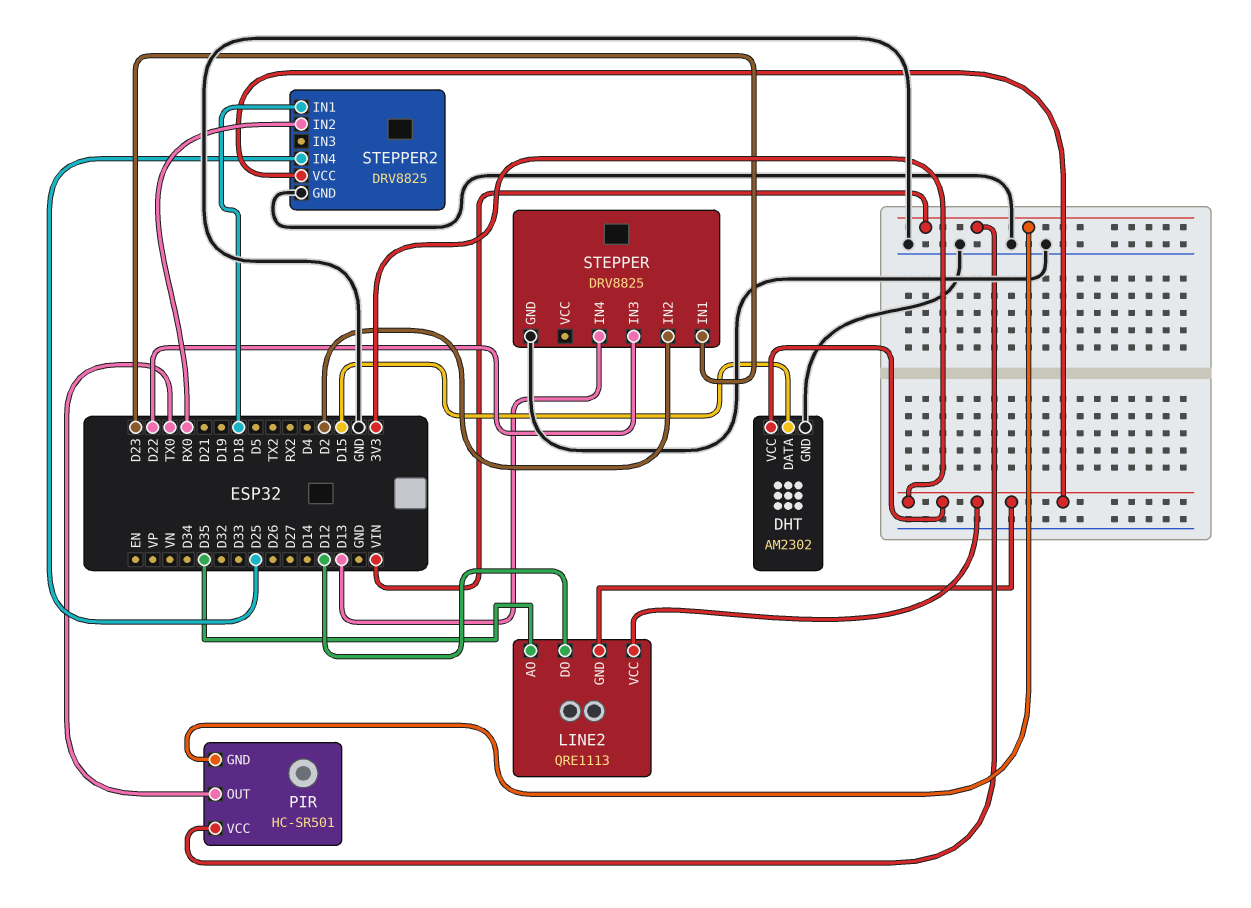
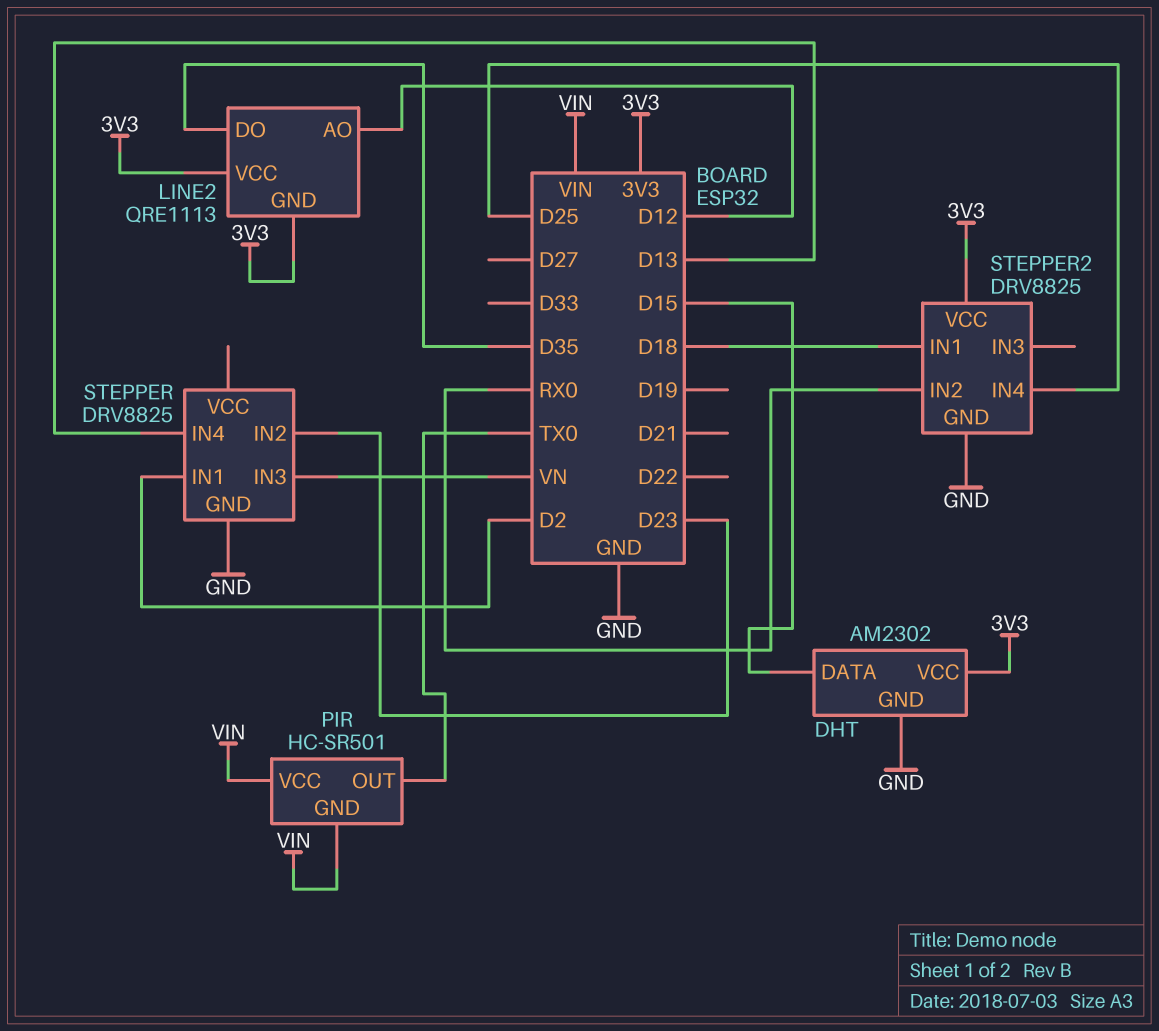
LINE2 pin AO: D35 -> D12
LINE2 pin DO: D12 -> D35
STEPPER pin IN1: D23 -> D2
STEPPER pin IN2: D2 -> D23
STEPPER pin IN3: D22 -> VN

